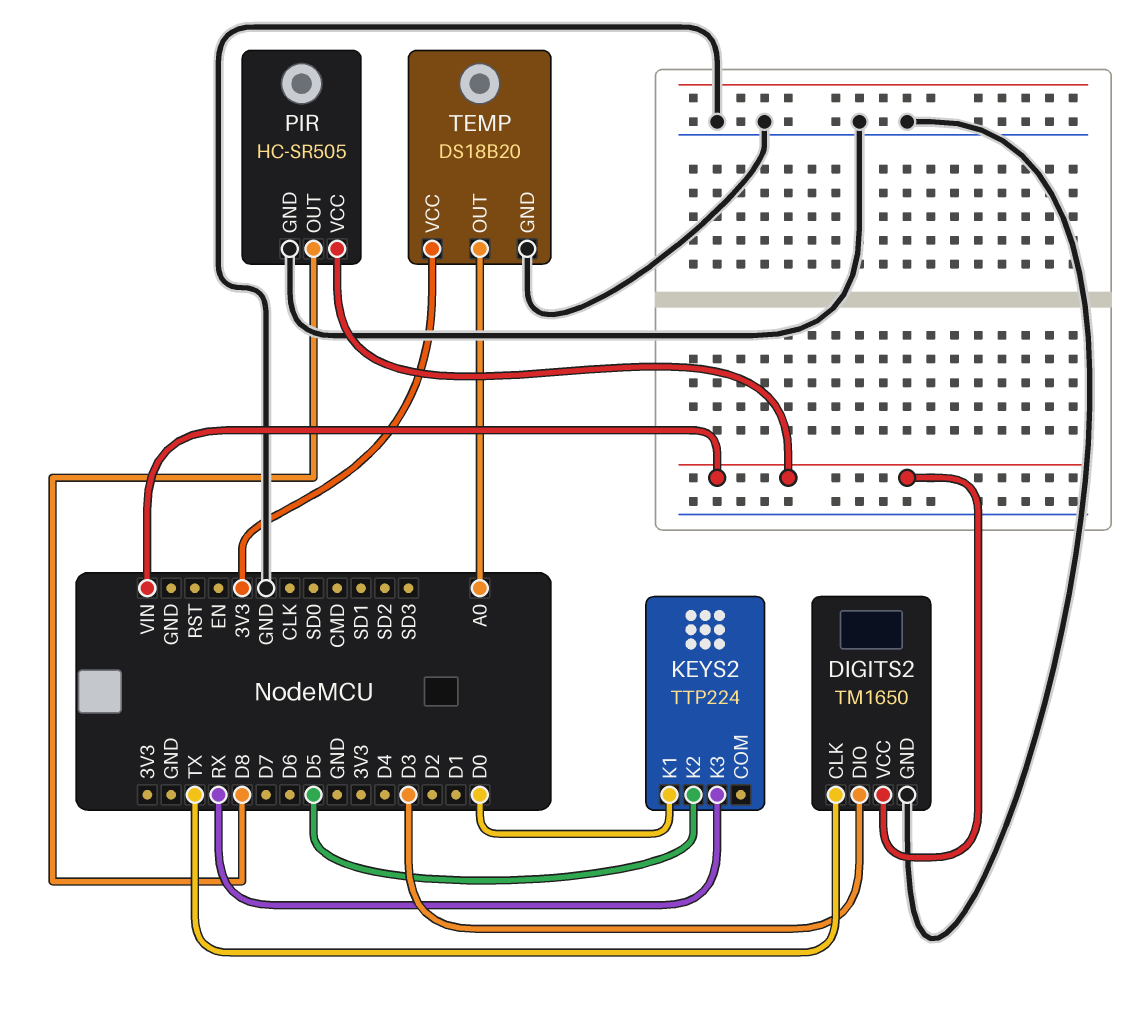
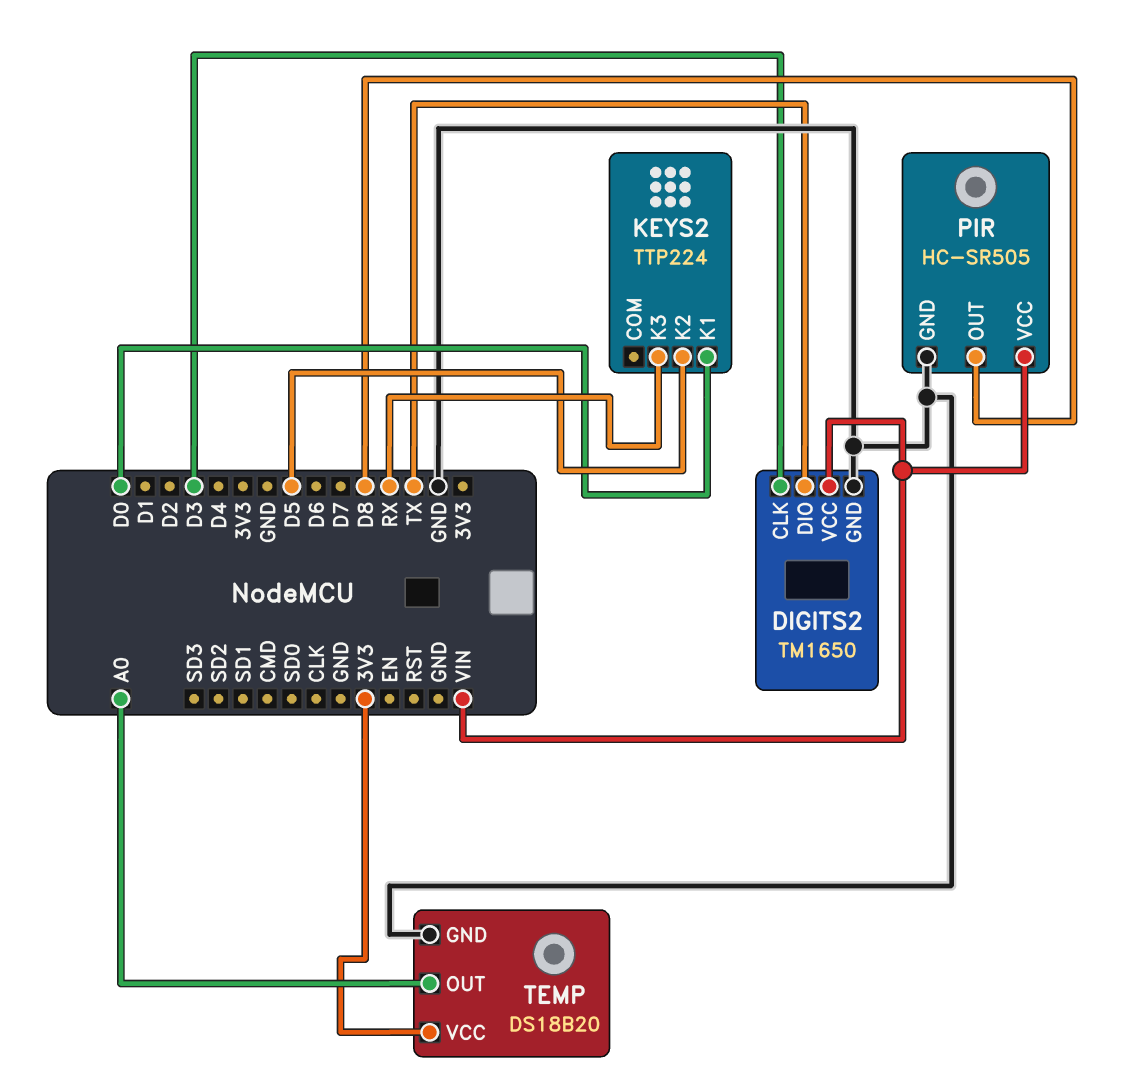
DIGITS2 pin CLK: TX -> D3
DIGITS2 pin DIO: D3 -> TX

